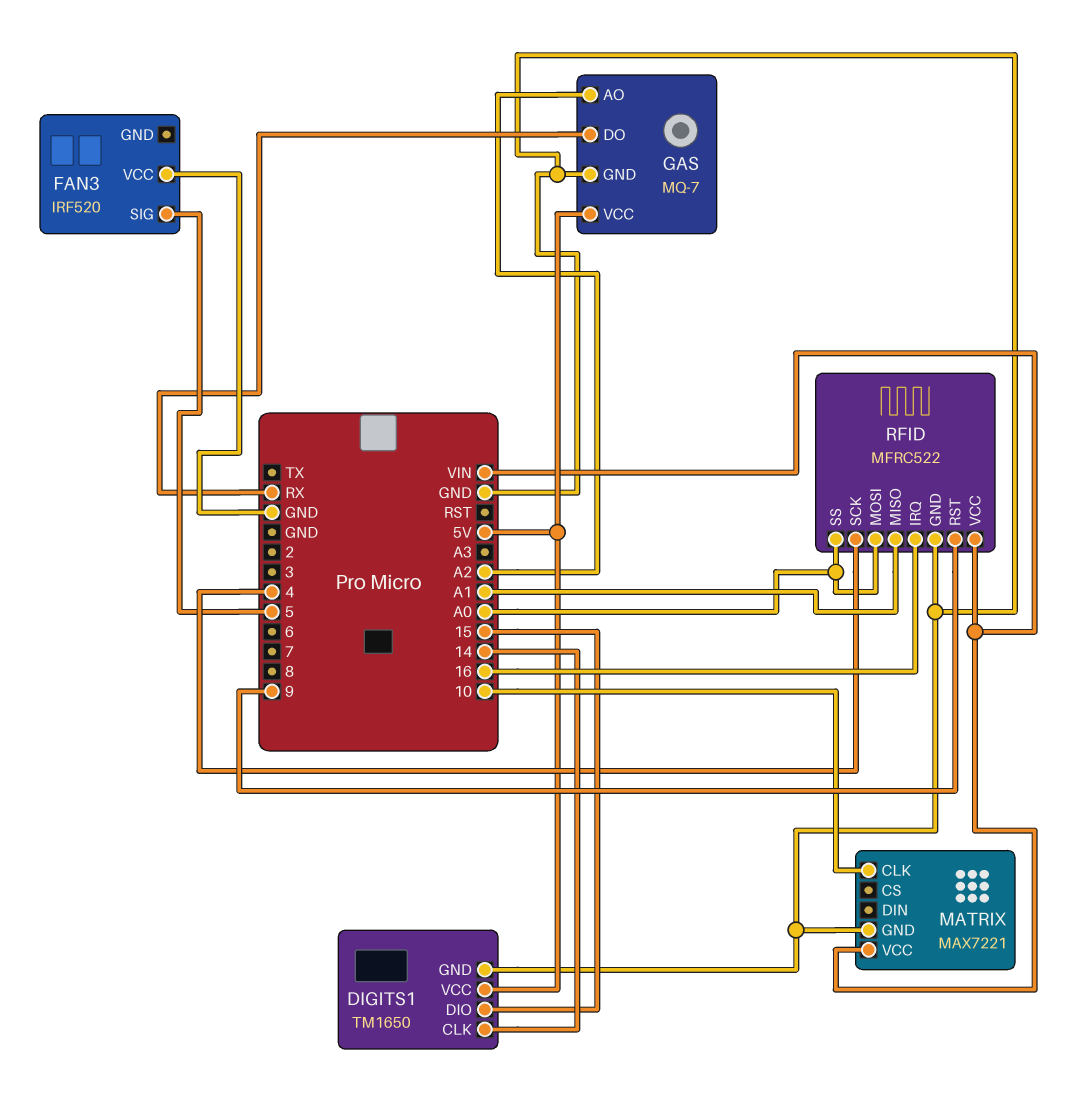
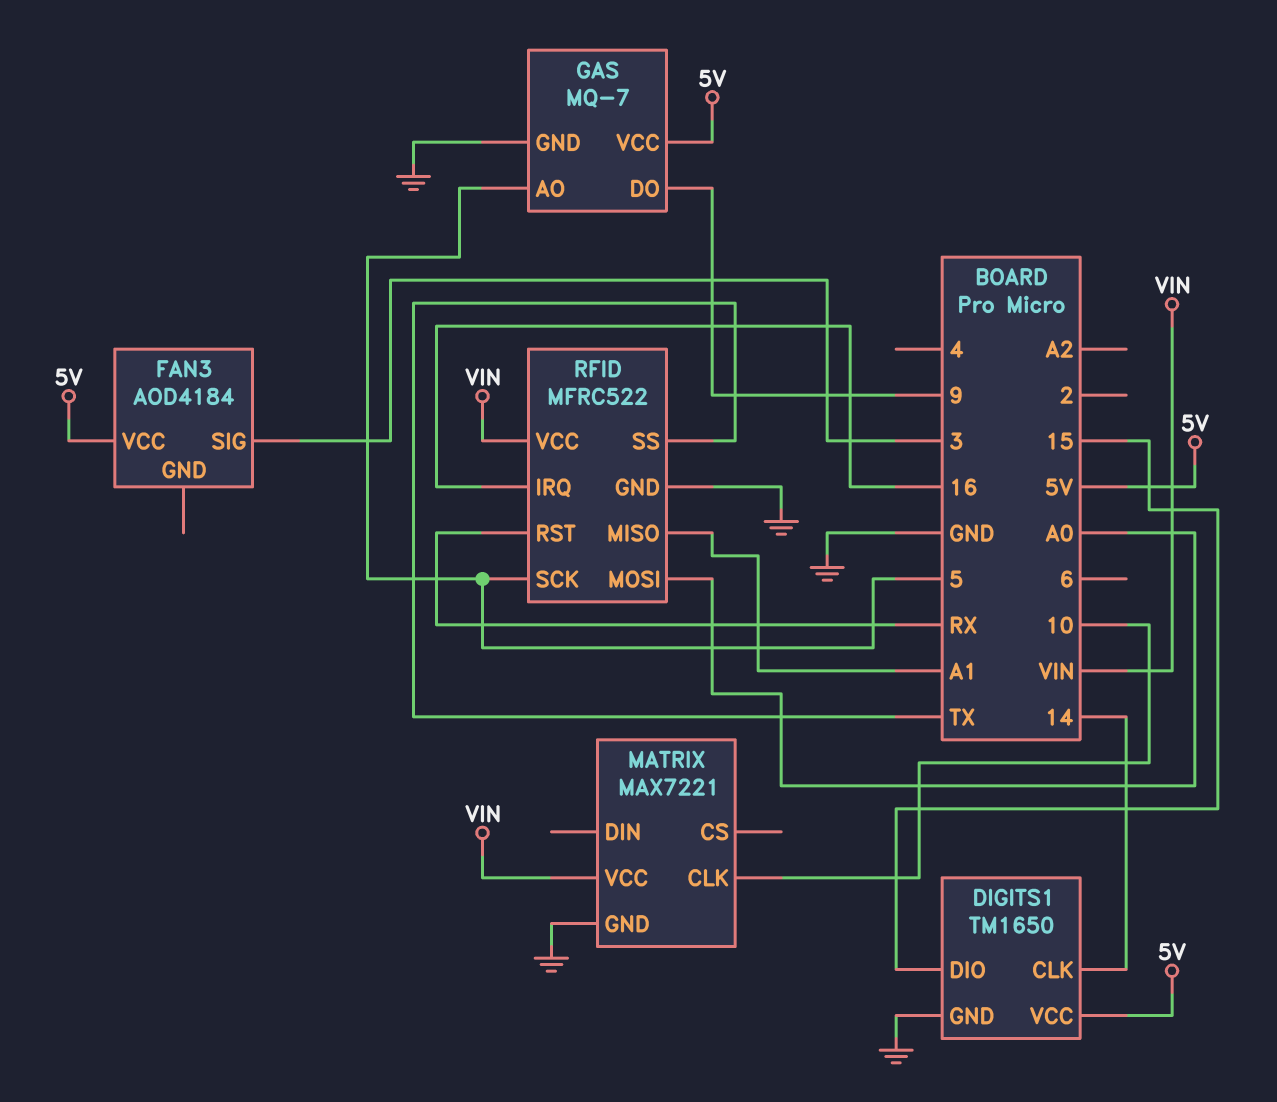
FAN3: IRF520 -> AOD4184
FAN3 pin SIG: 5 -> 3
FAN3 pin VCC: GND -> 5V
GAS pin AO: A2 -> 5
GAS pin DO: RX -> 9
RFID pin RST: 9 -> RX
RFID pin SCK: 4 -> 5
RFID pin SS: A0 -> TX

